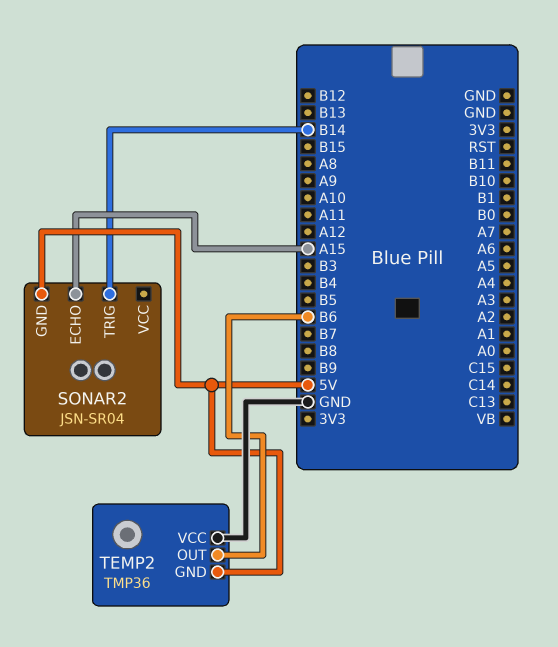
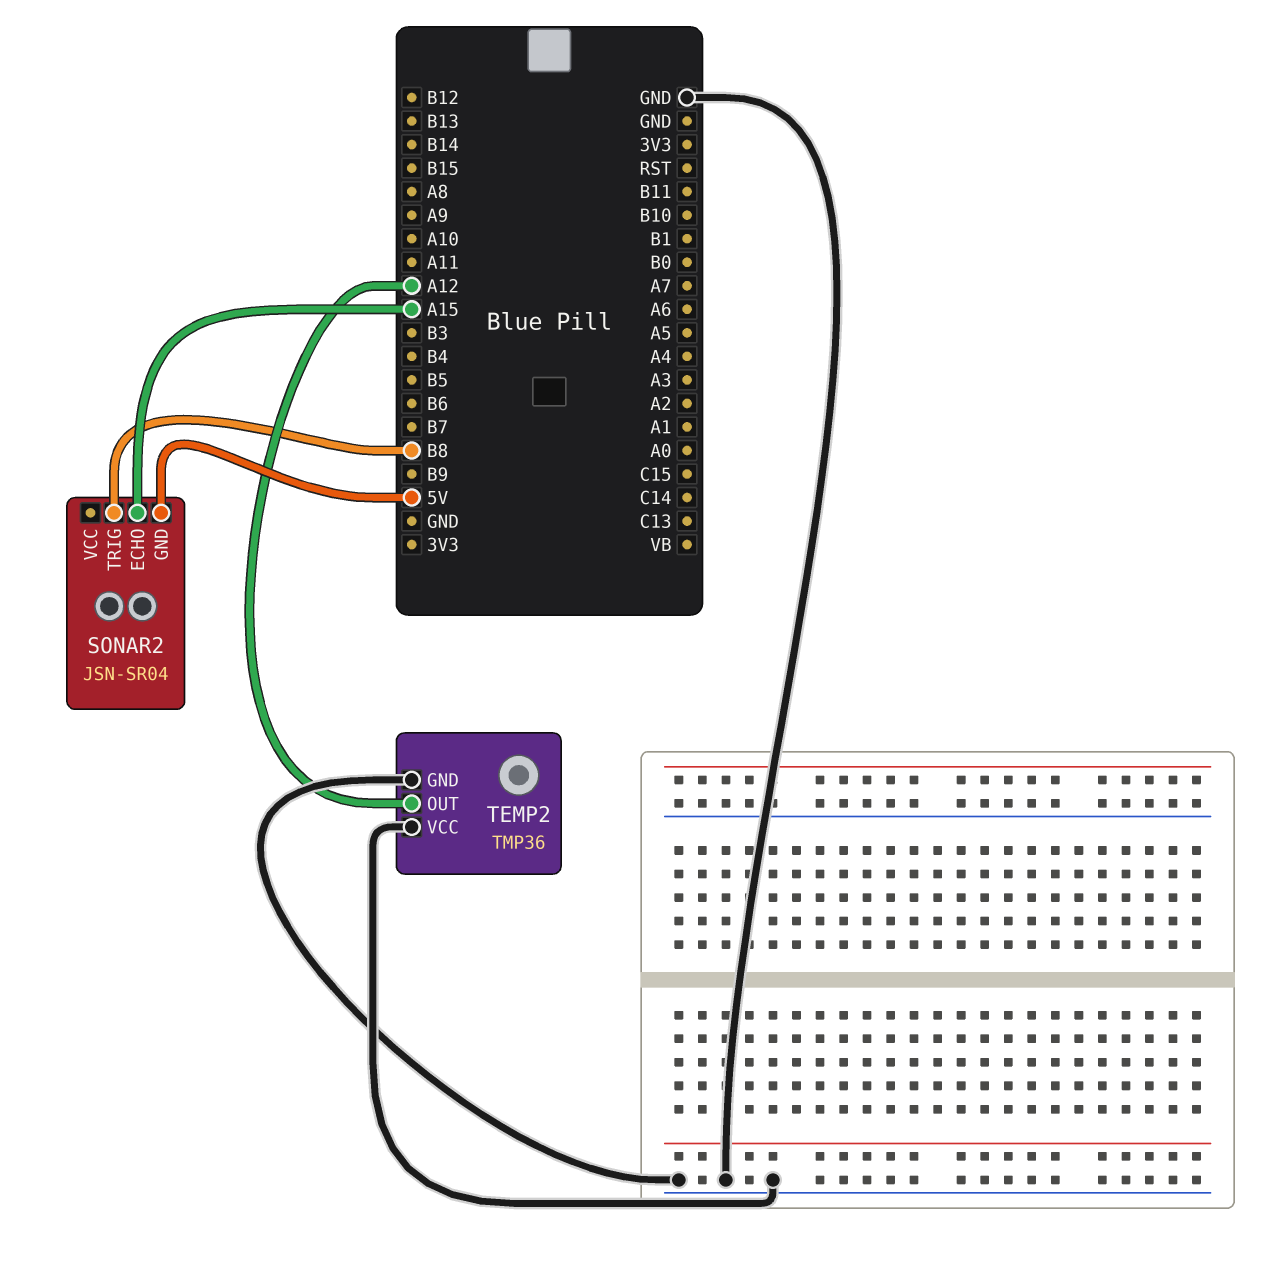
SONAR2 pin TRIG: B14 -> B8
TEMP2 pin GND: 5V -> GND
TEMP2 pin OUT: B6 -> A12

